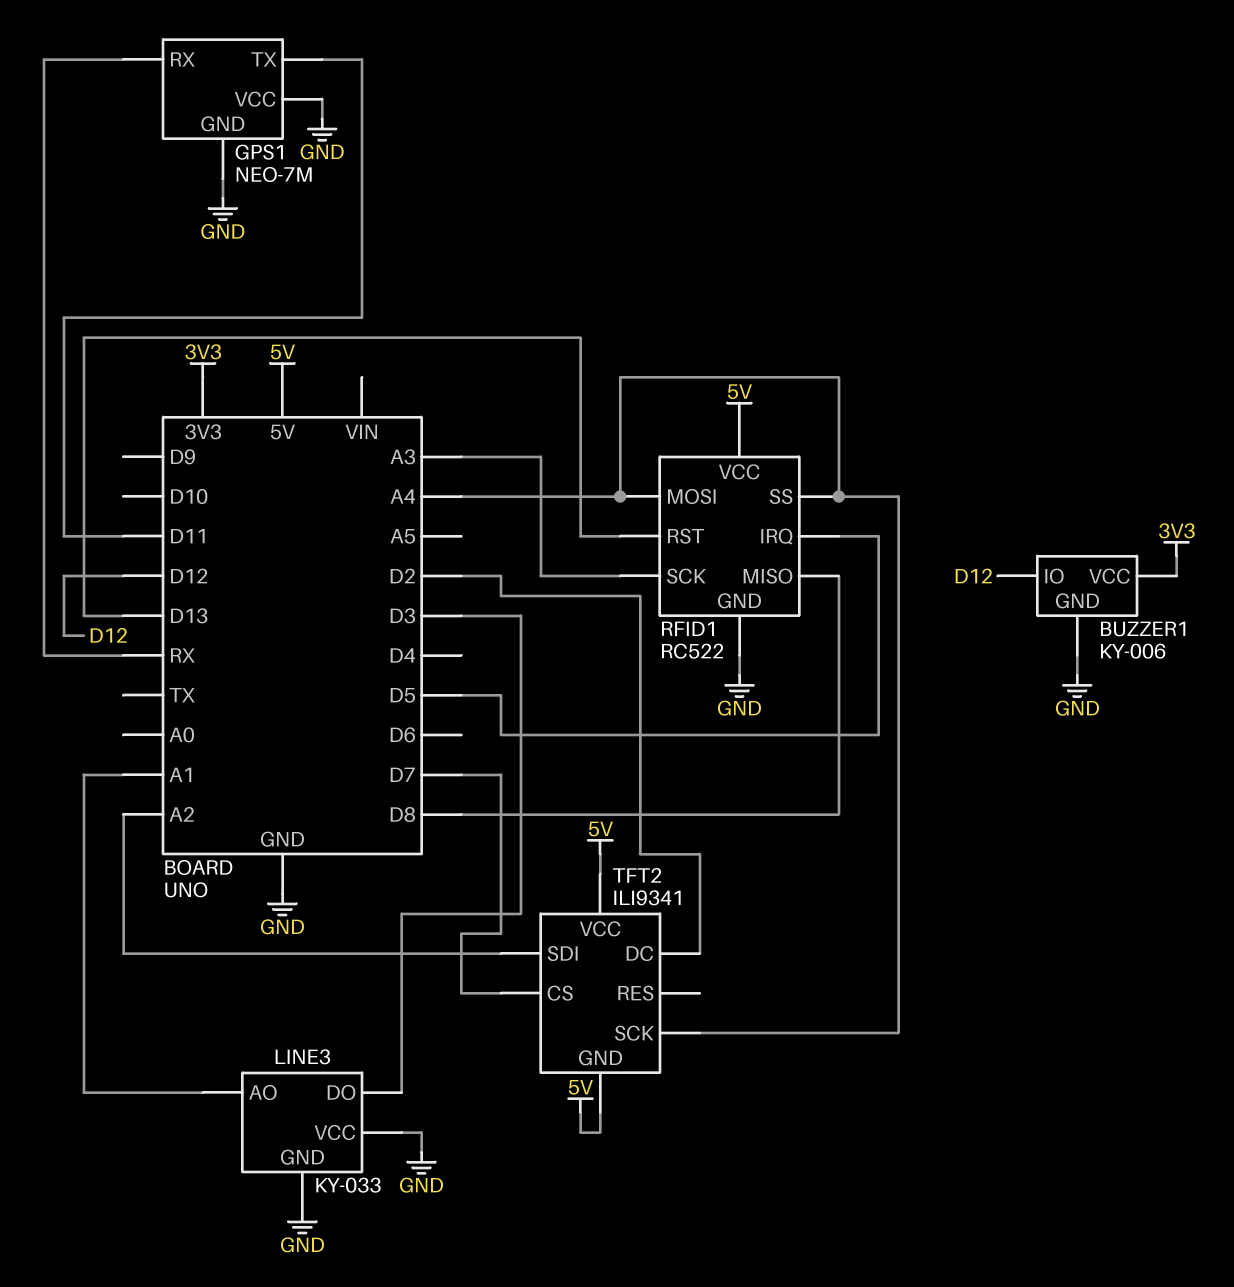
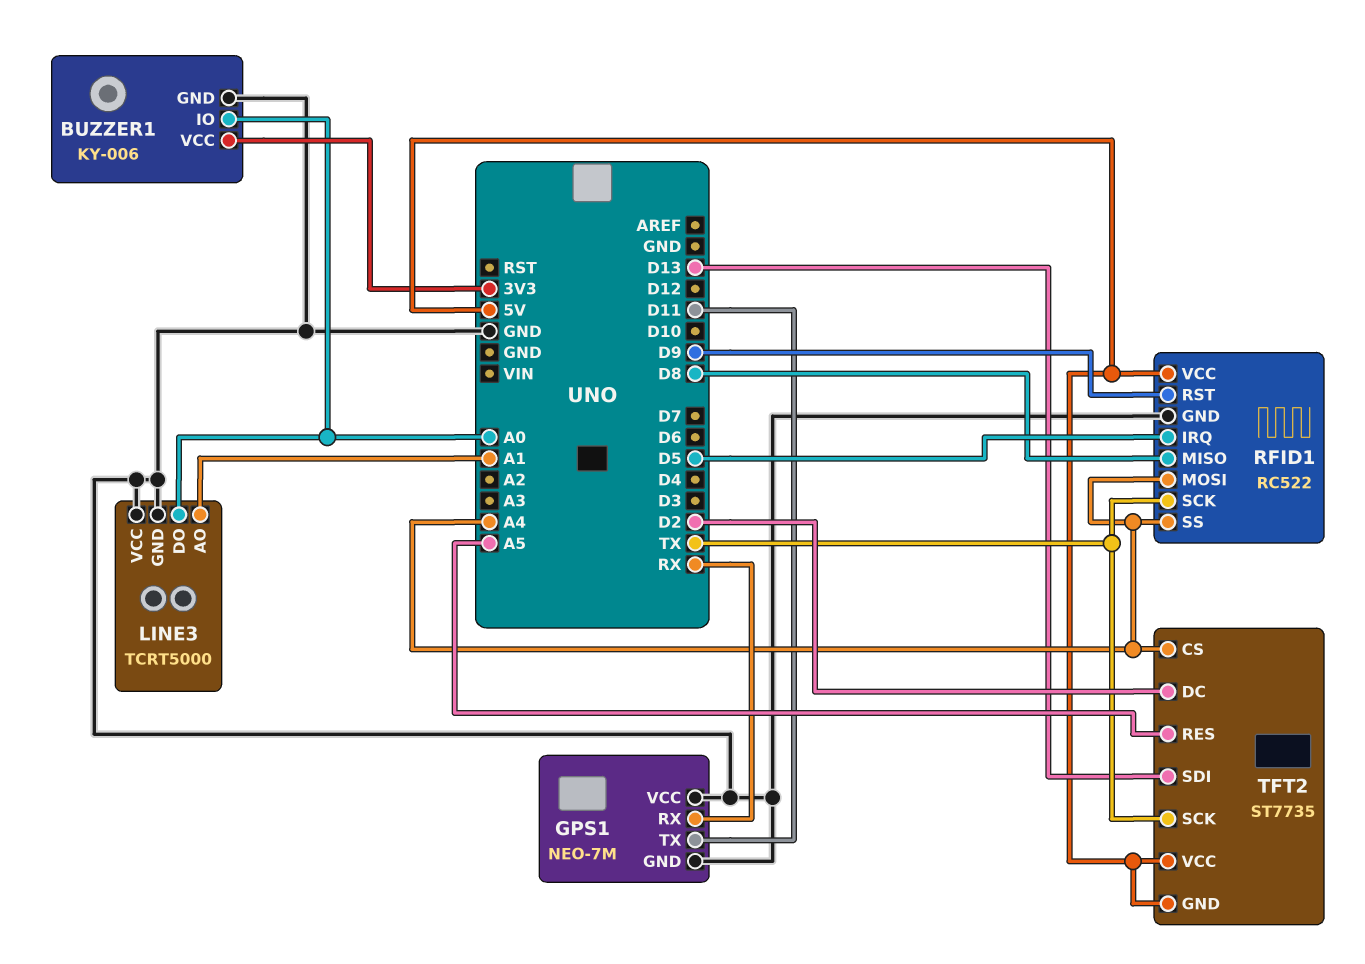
BUZZER1 pin IO: D12 -> A0
LINE3: KY-033 -> TCRT5000
LINE3 pin DO: D3 -> A0
RFID1 pin RST: D13 -> D9
RFID1 pin SCK: A3 -> TX
TFT2: ILI9341 -> ST7735
TFT2 pin CS: D7 -> A4
TFT2 pin RES: none -> A5
TFT2 pin SCK: A4 -> TX
TFT2 pin SDI: A2 -> D13

